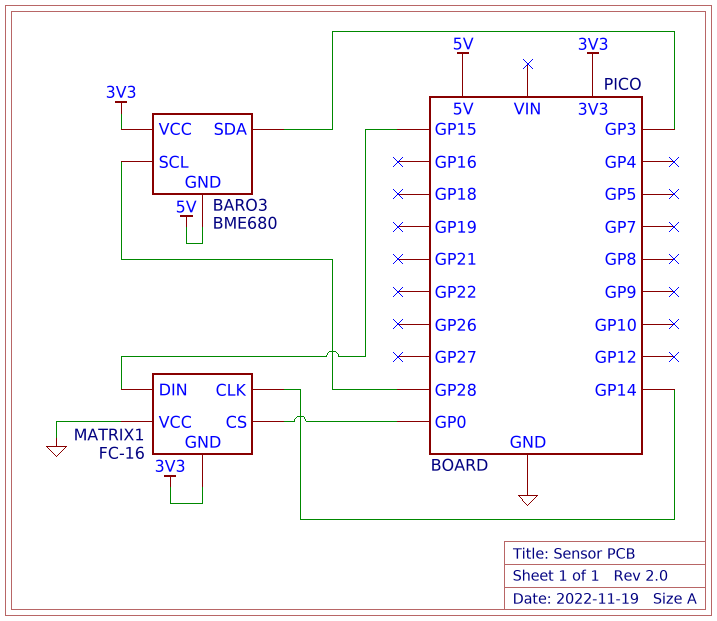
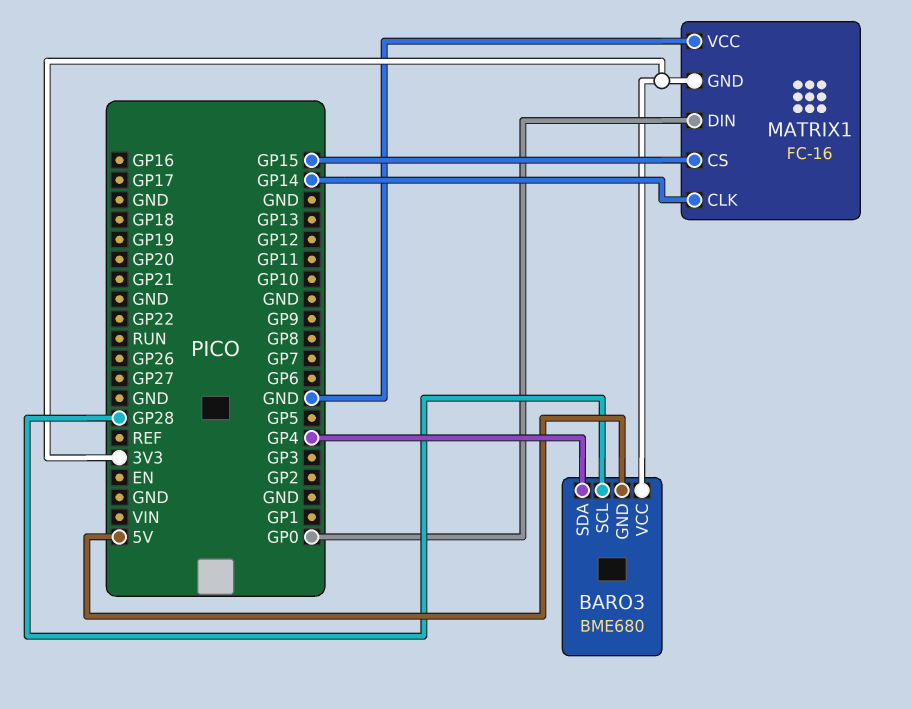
BARO3 pin SDA: GP3 -> GP4
MATRIX1 pin CS: GP0 -> GP15
MATRIX1 pin DIN: GP15 -> GP0

